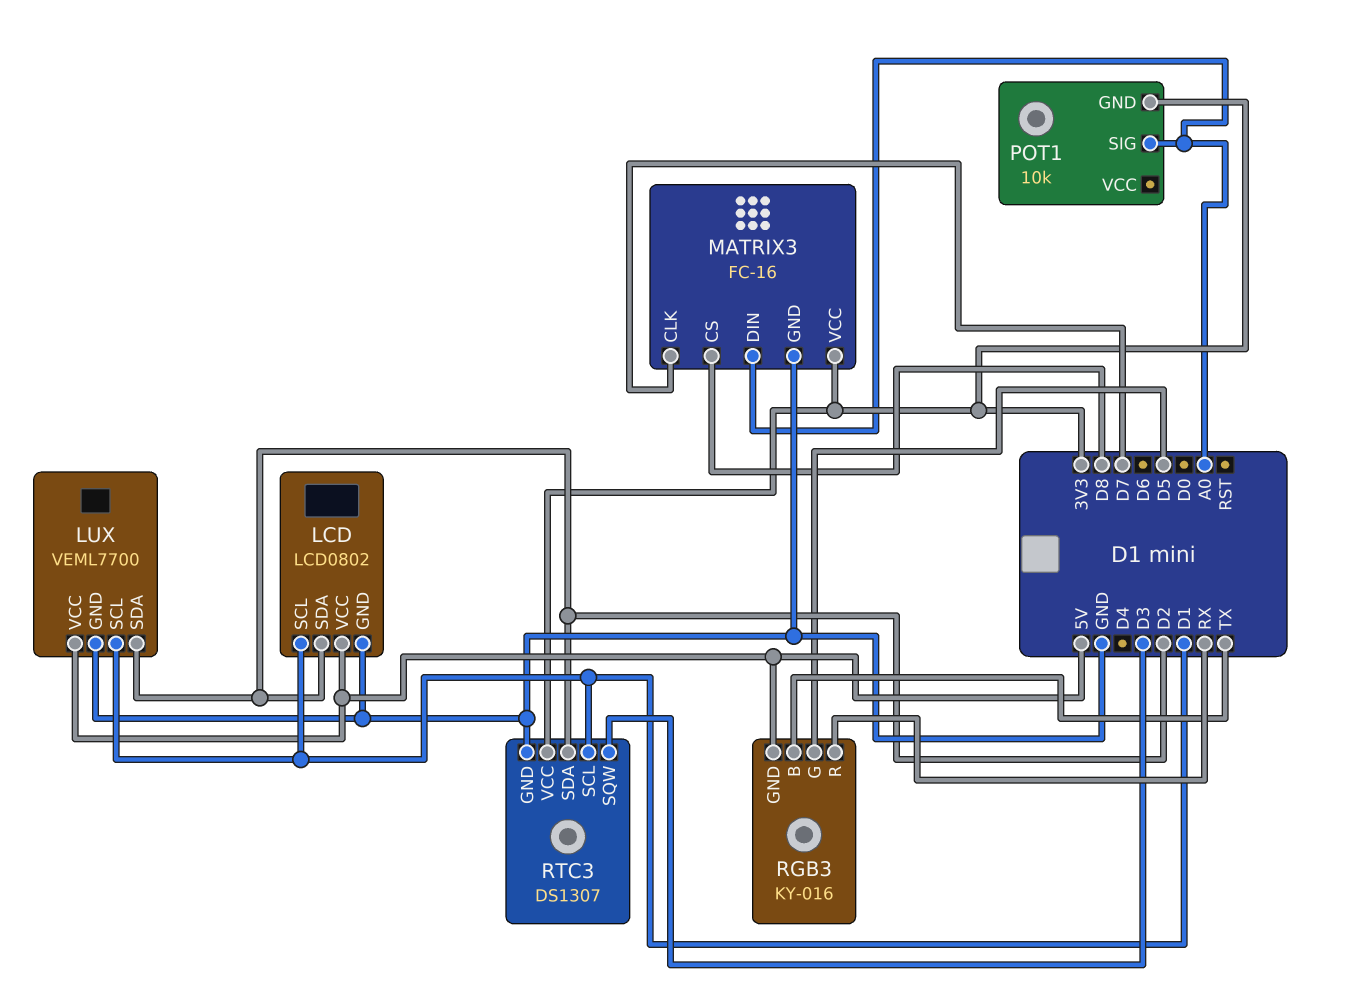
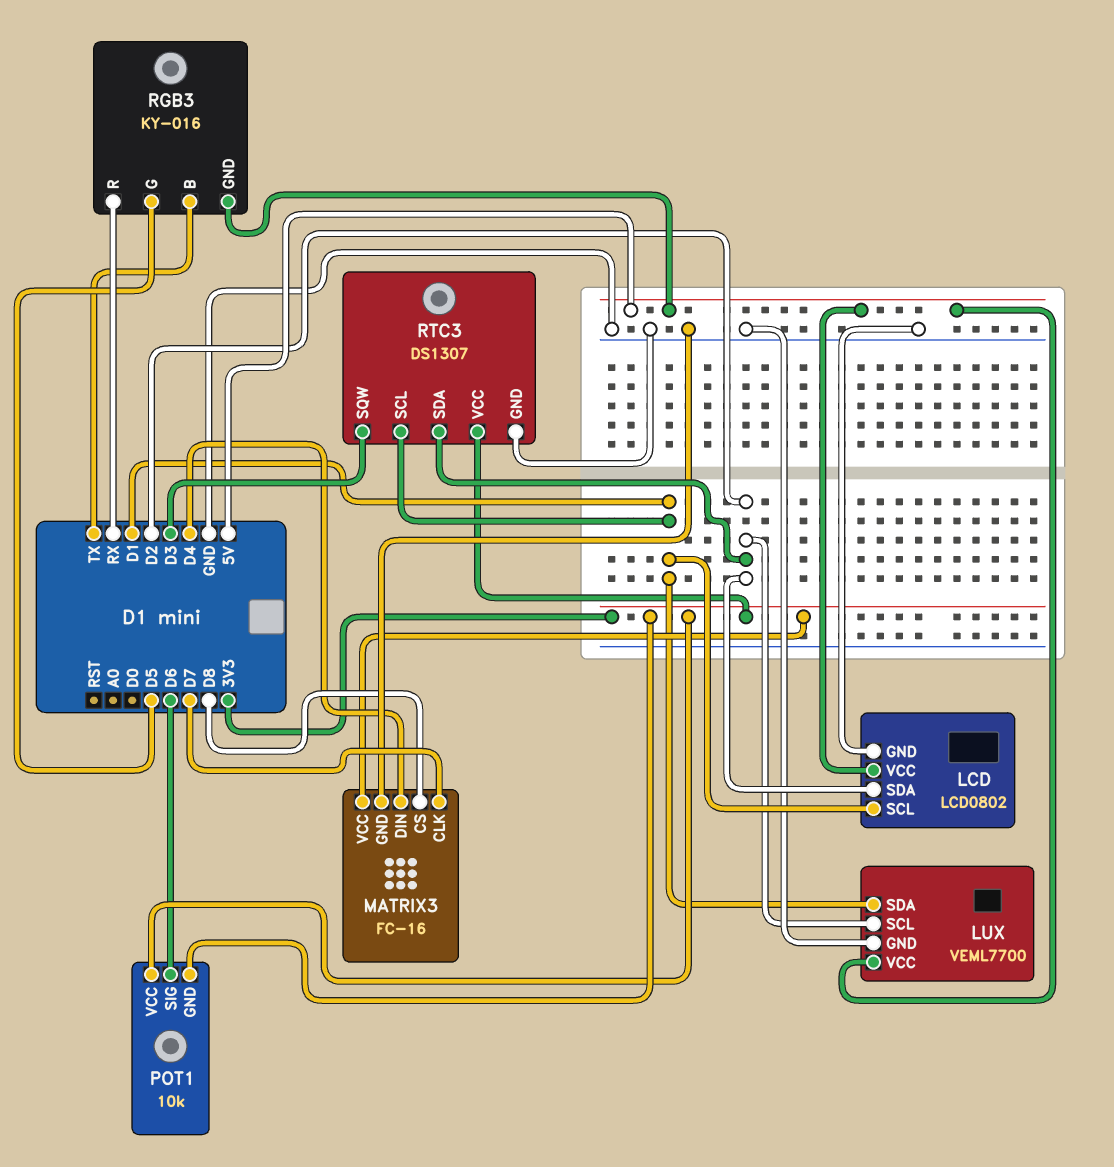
LUX pin SCL: D1 -> D2
LUX pin SDA: D2 -> D1
MATRIX3 pin DIN: A0 -> D4
POT1 pin SIG: A0 -> D6
POT1 pin VCC: none -> 3V3

